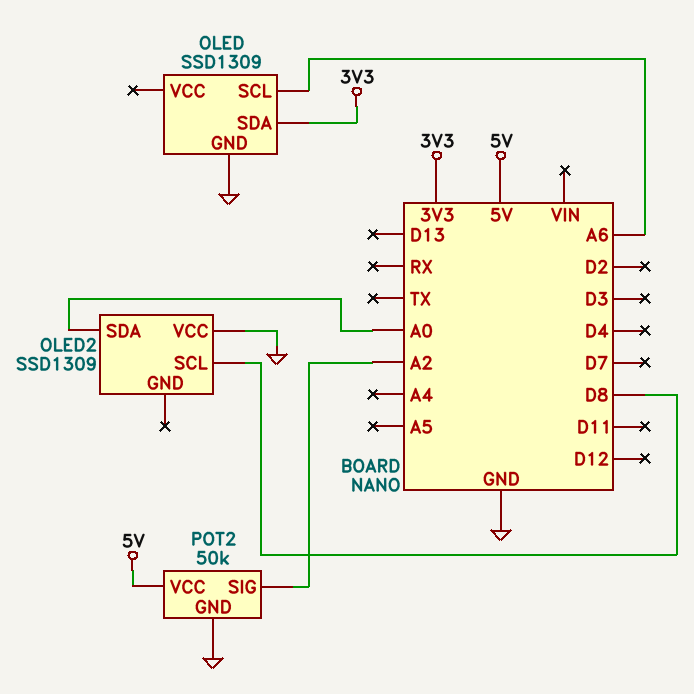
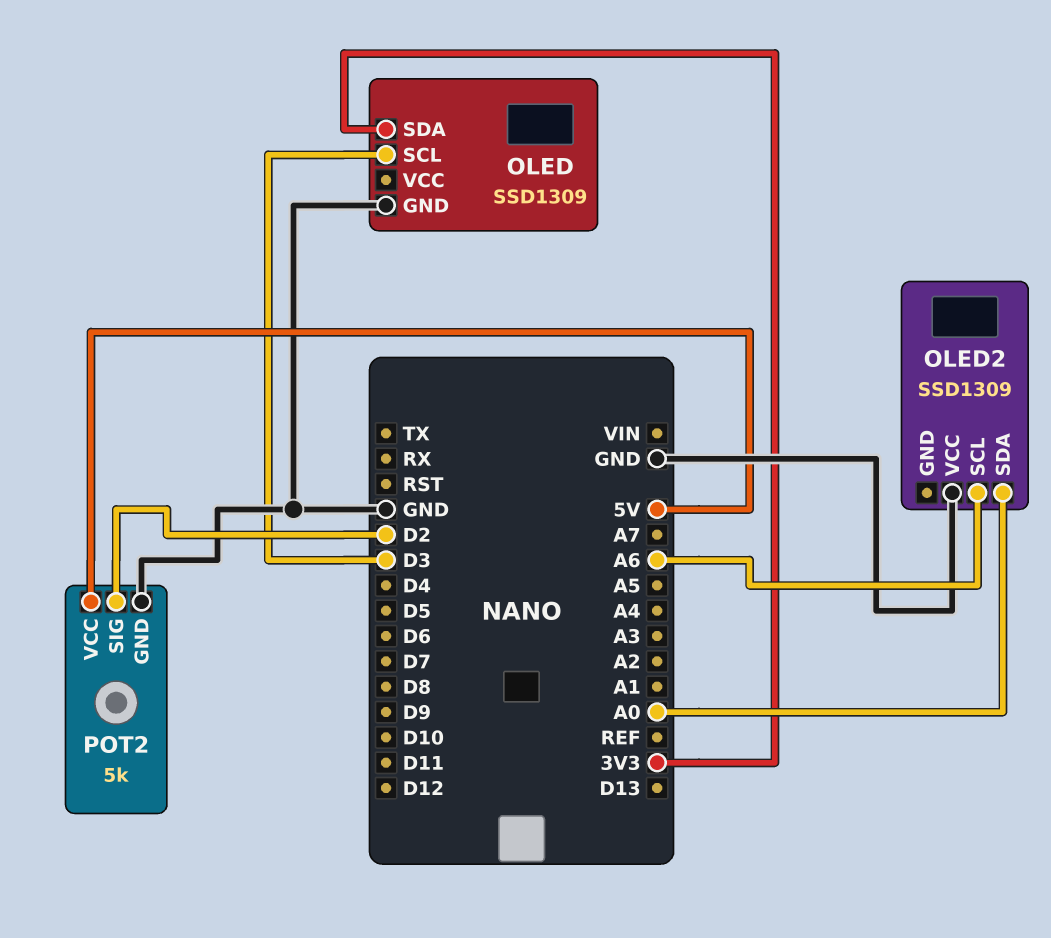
OLED pin SCL: A6 -> D3
OLED2 pin SCL: D8 -> A6
POT2: 50k -> 5k
POT2 pin SIG: A2 -> D2

